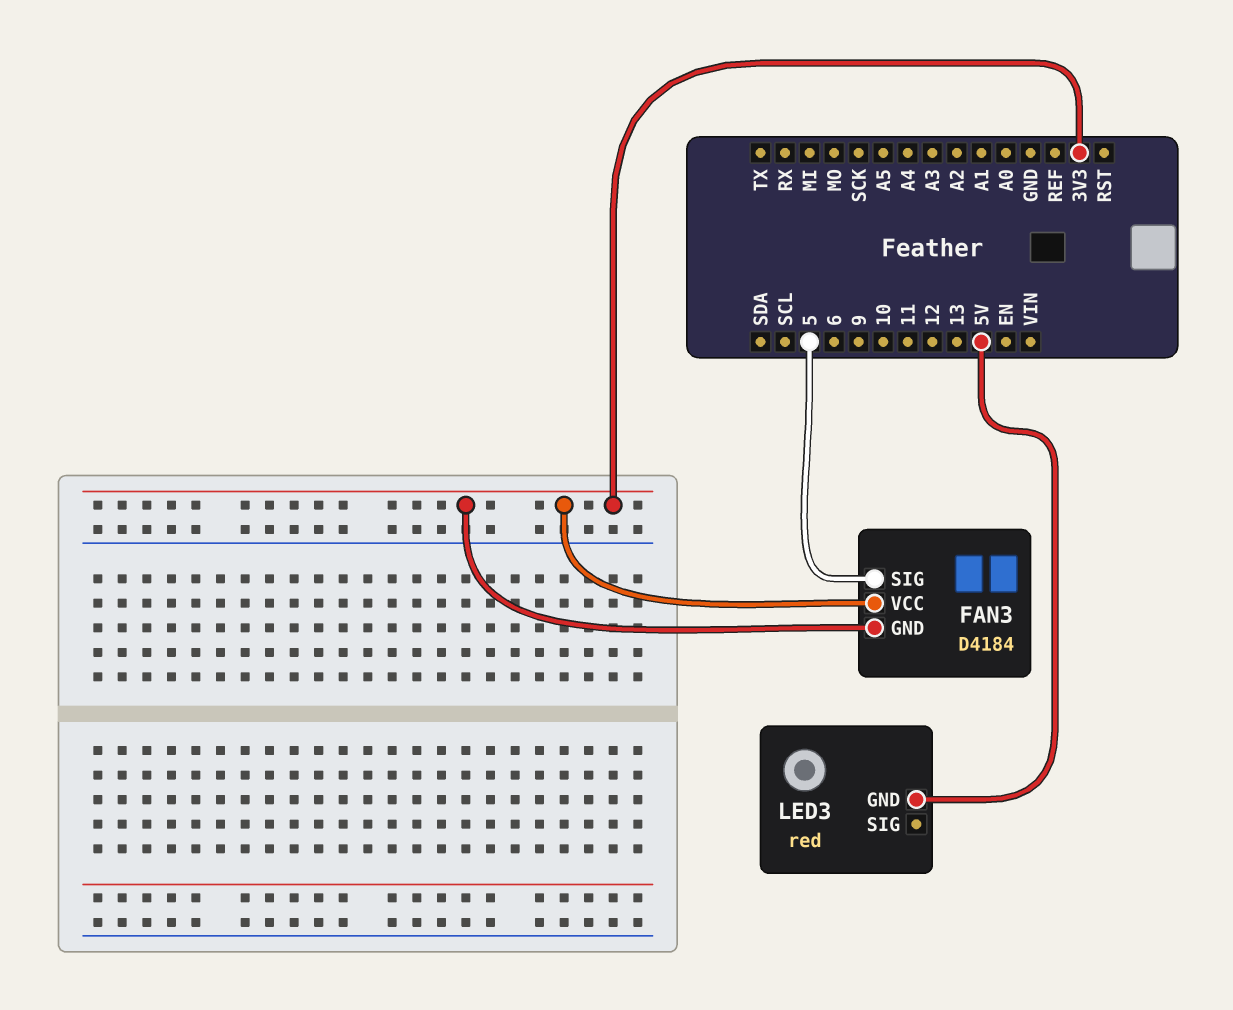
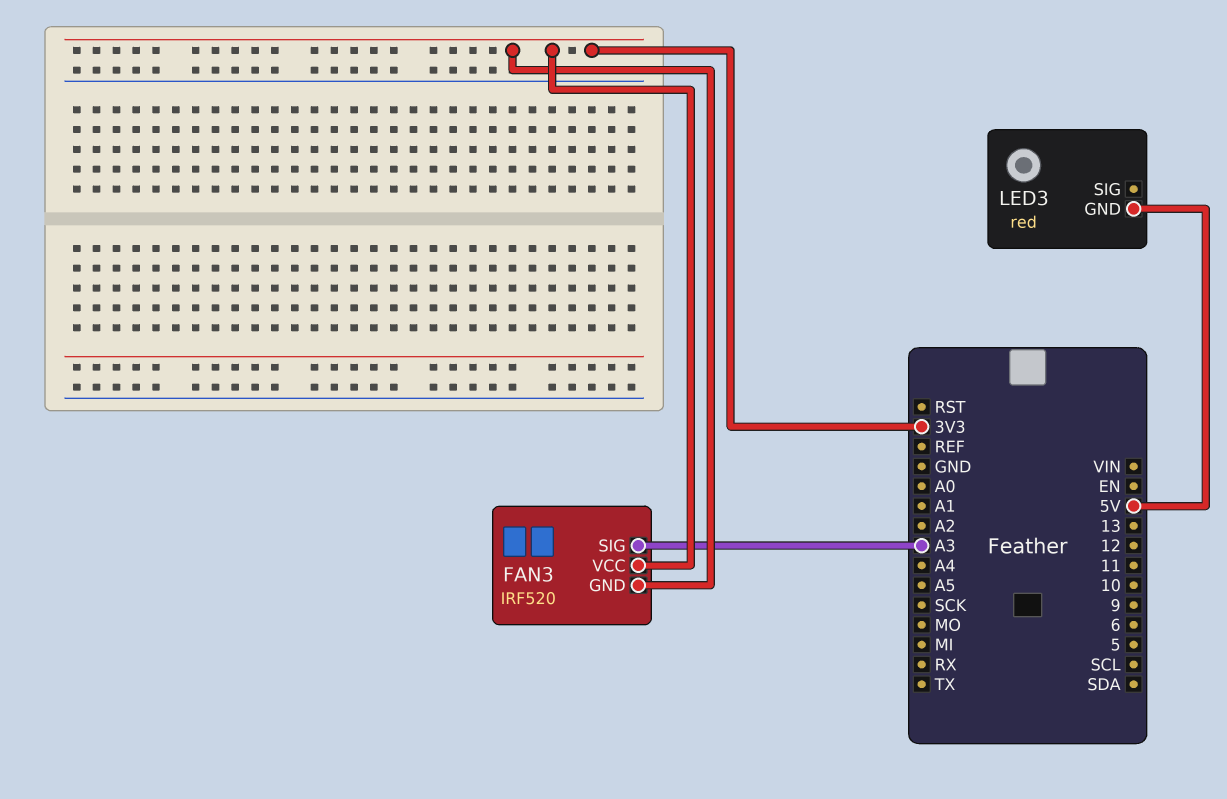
FAN3: D4184 -> IRF520
FAN3 pin SIG: 5 -> A3

